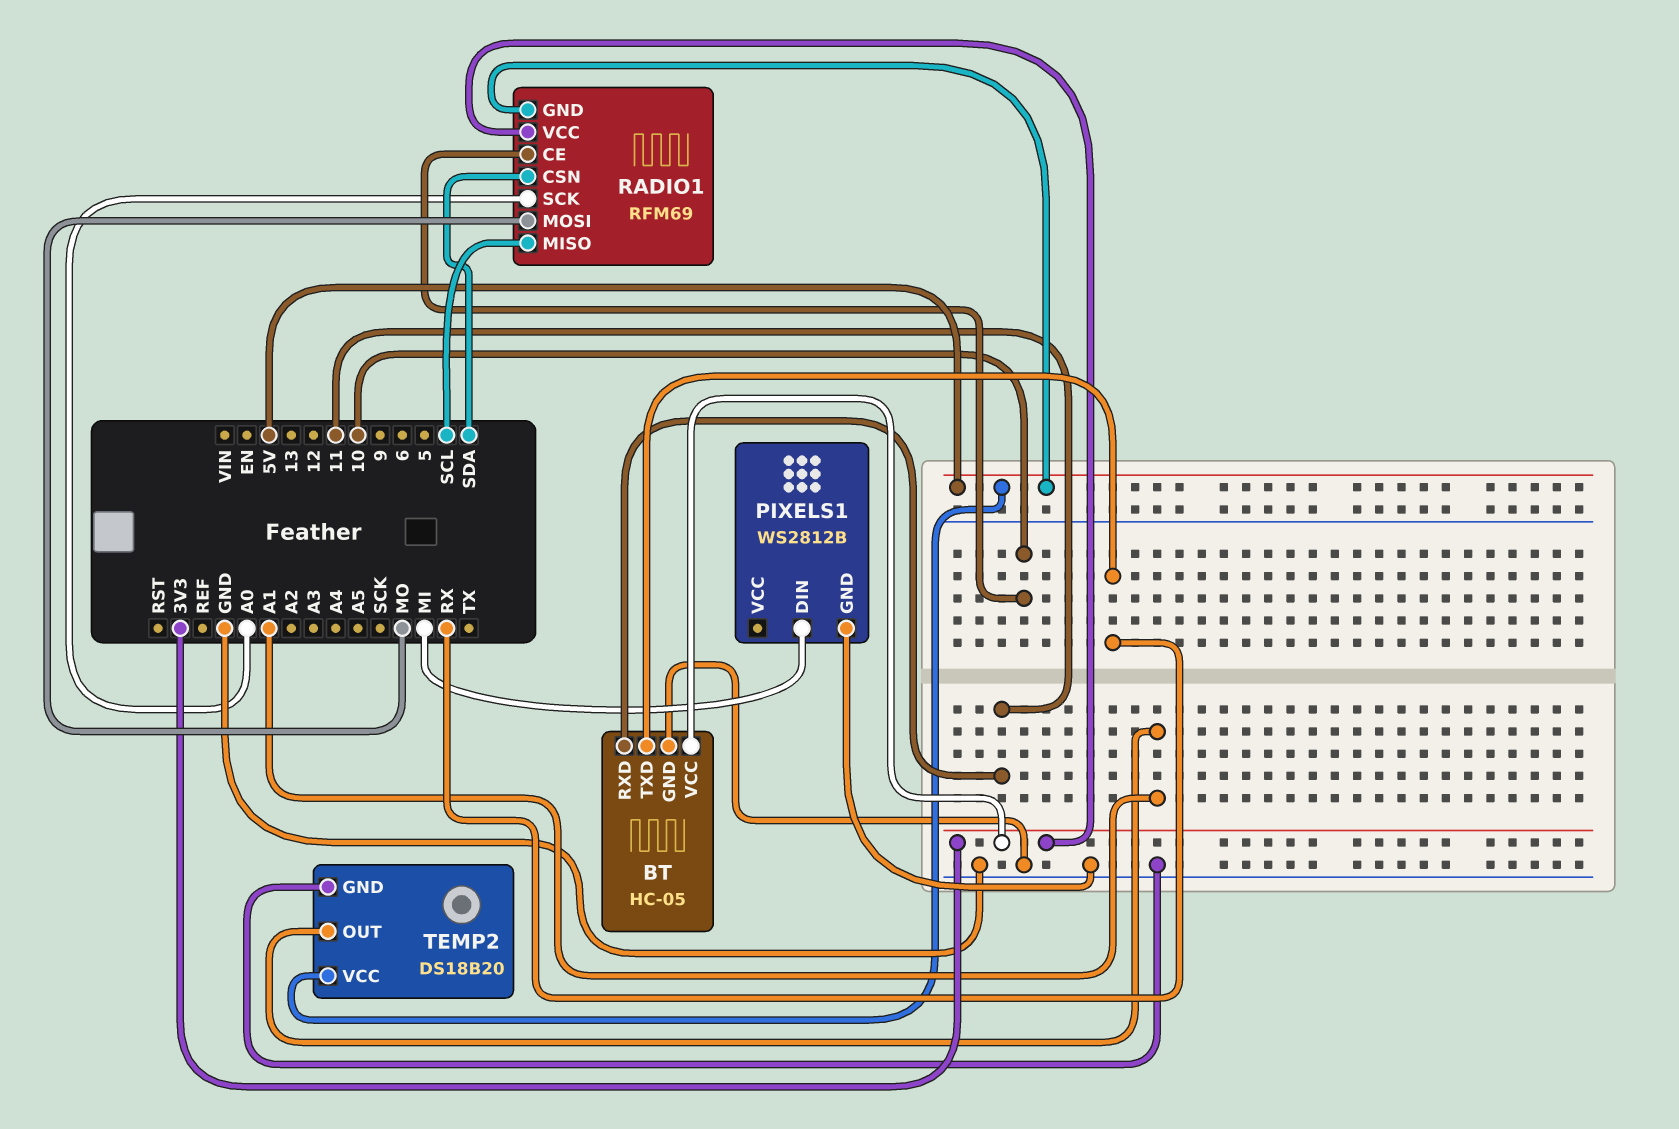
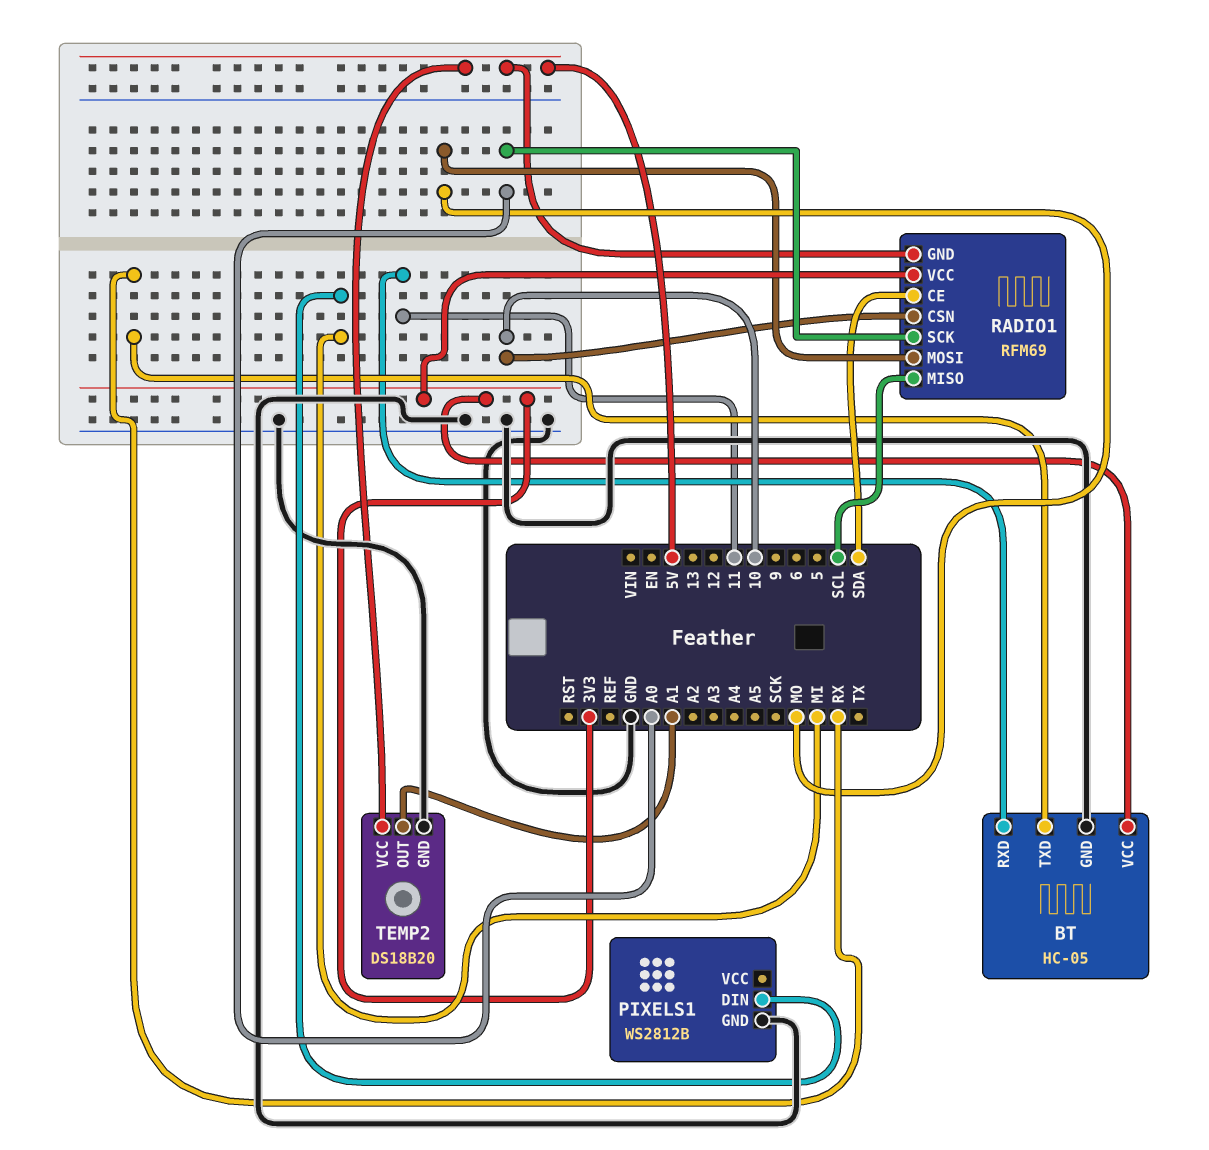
RADIO1 pin CE: 10 -> SDA
RADIO1 pin CSN: SDA -> 10

